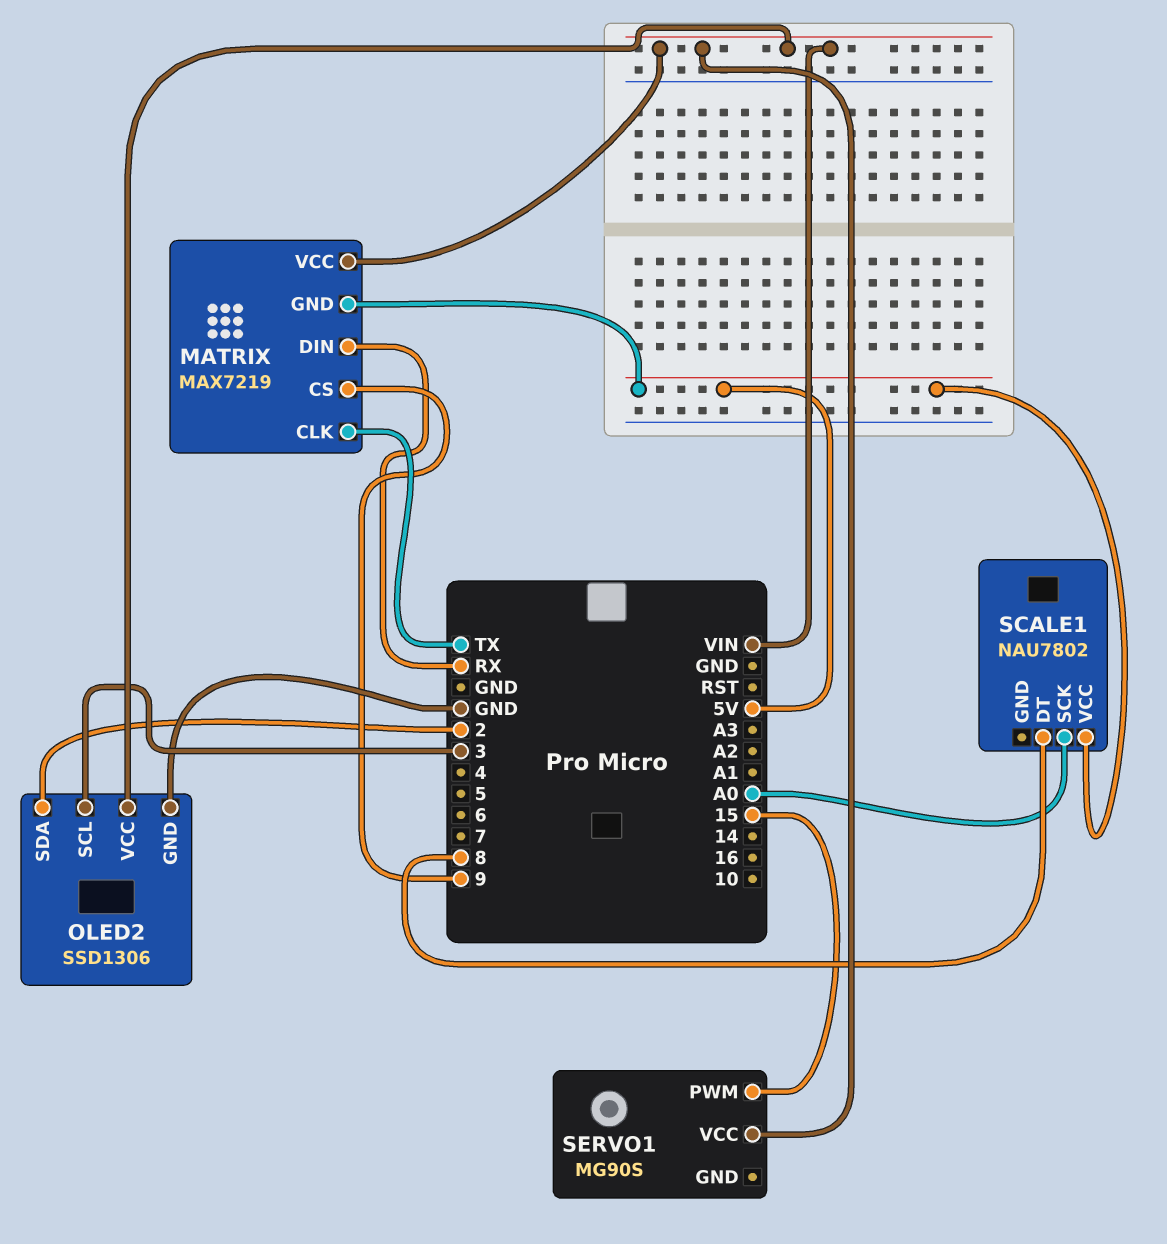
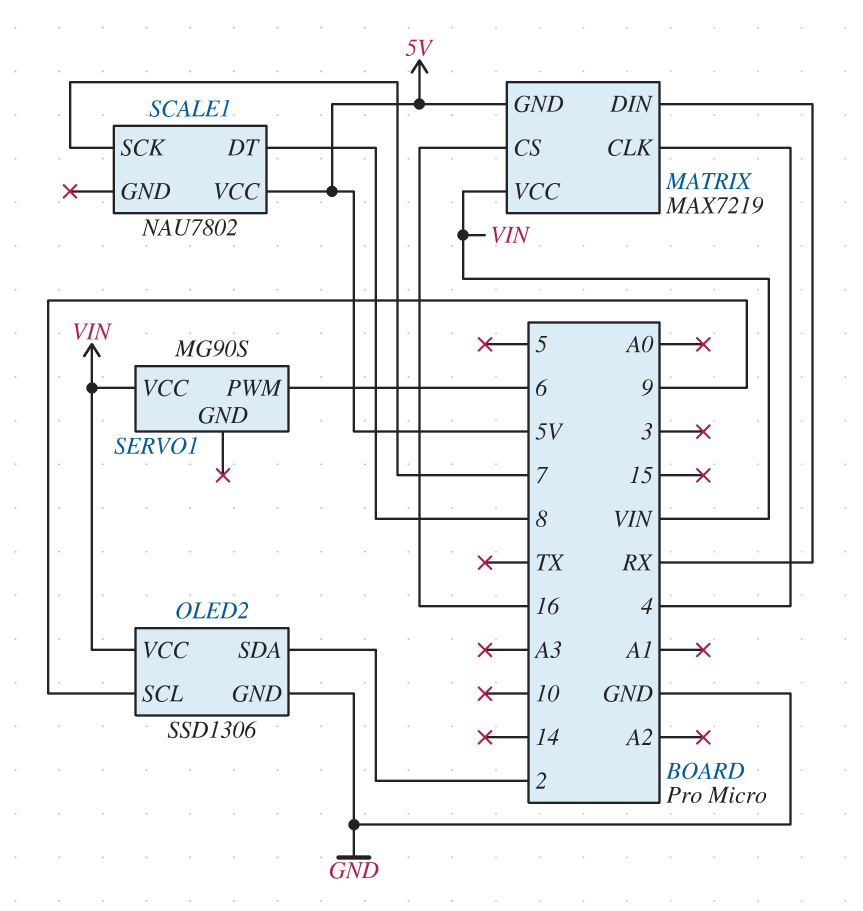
MATRIX pin CLK: TX -> 4
MATRIX pin CS: 9 -> 16
OLED2 pin SCL: 3 -> 9
SCALE1 pin SCK: A0 -> 7
SERVO1 pin PWM: 15 -> 6

